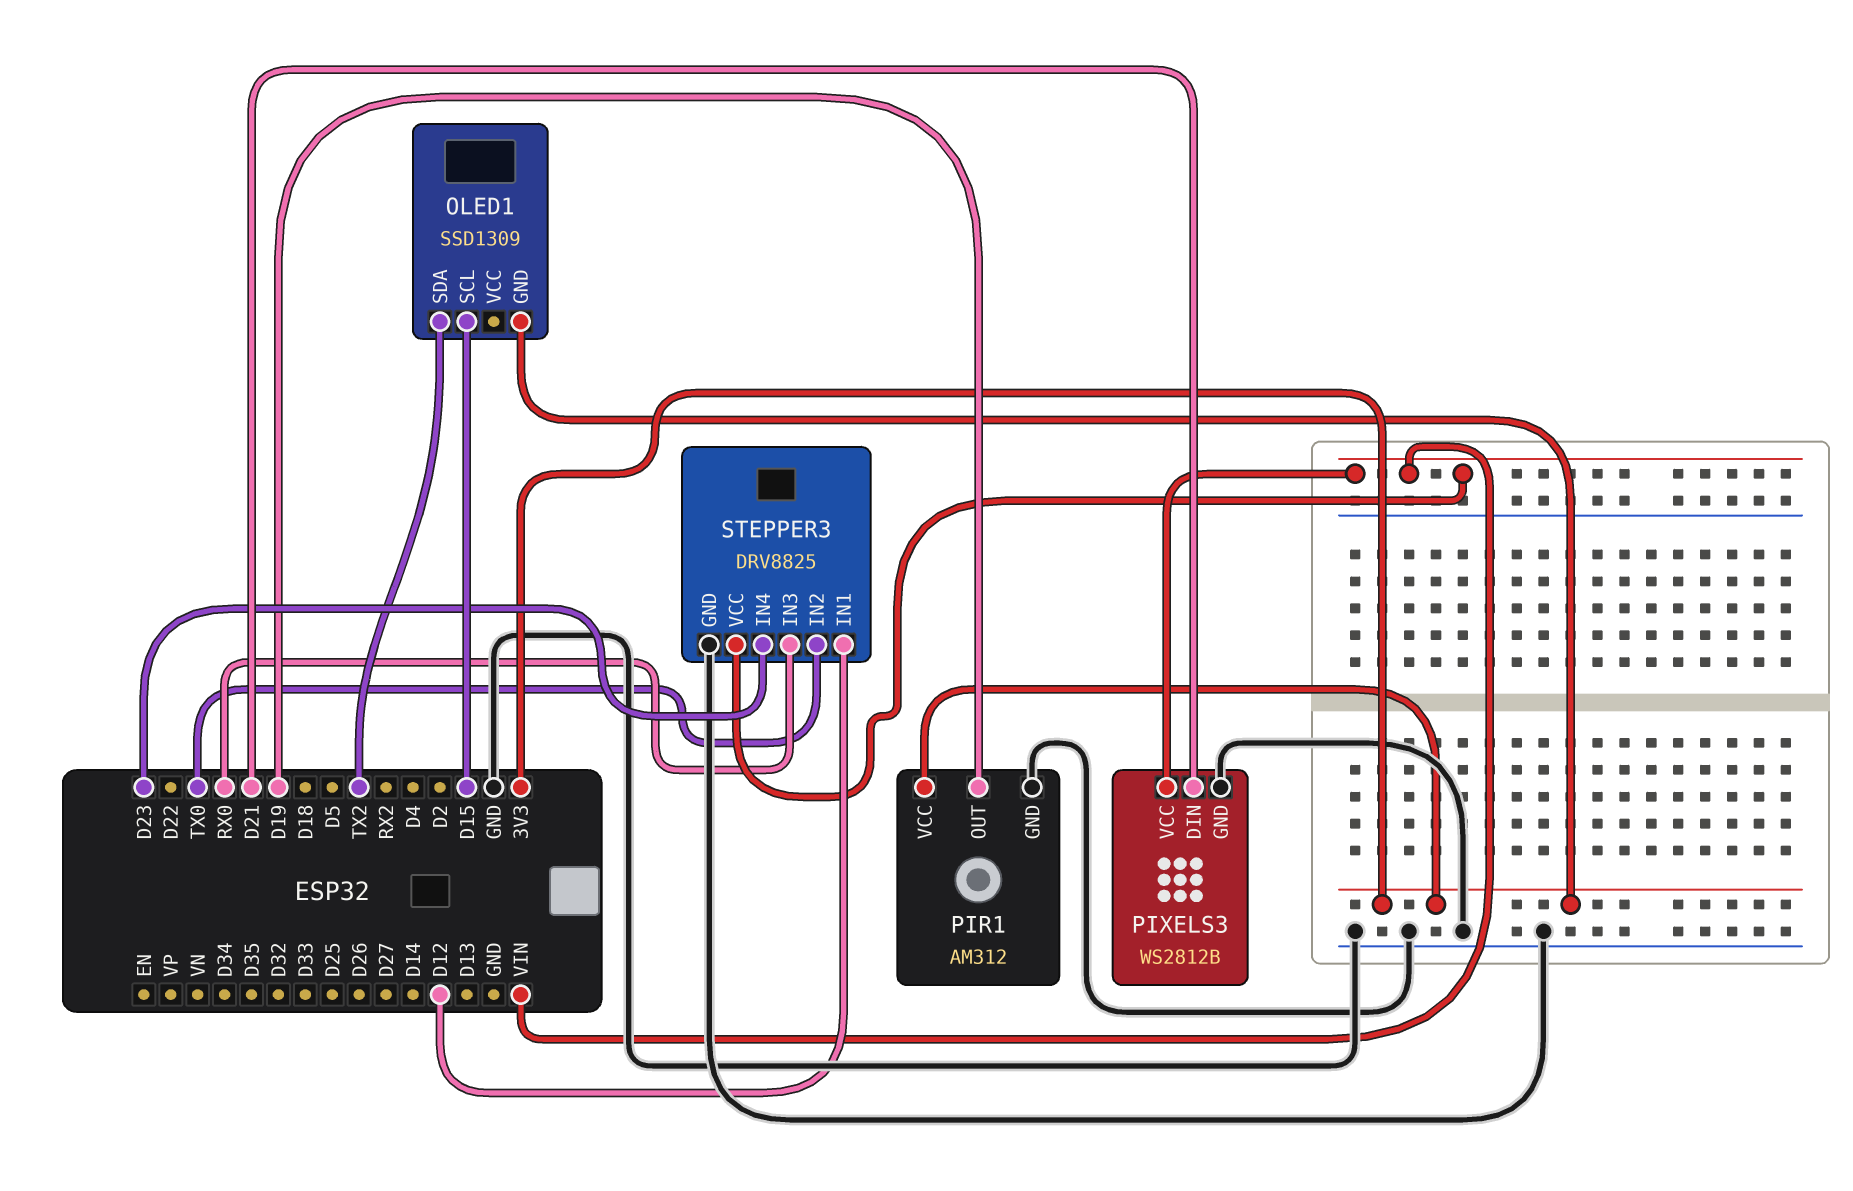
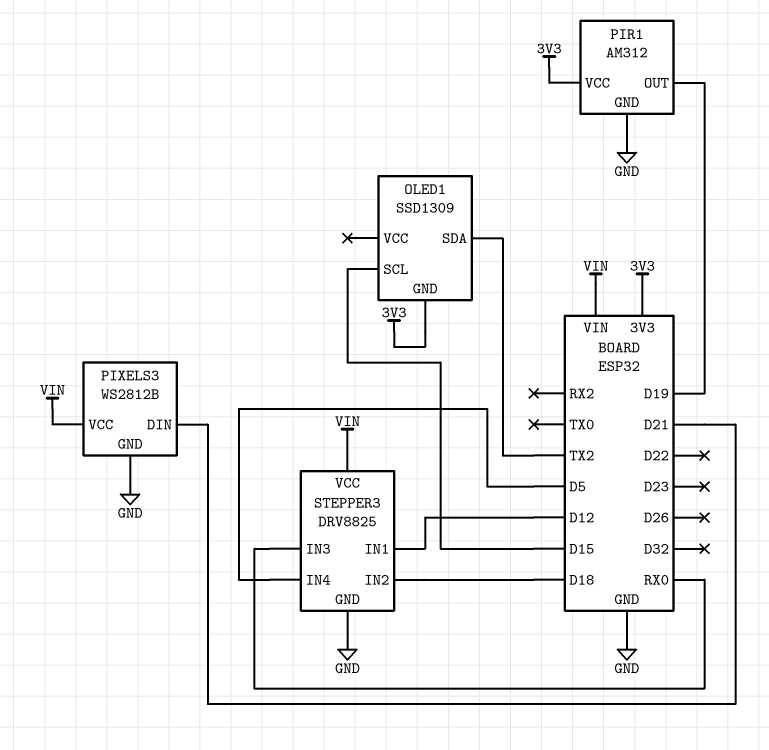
STEPPER3 pin IN2: TX0 -> D18
STEPPER3 pin IN4: D23 -> D5

